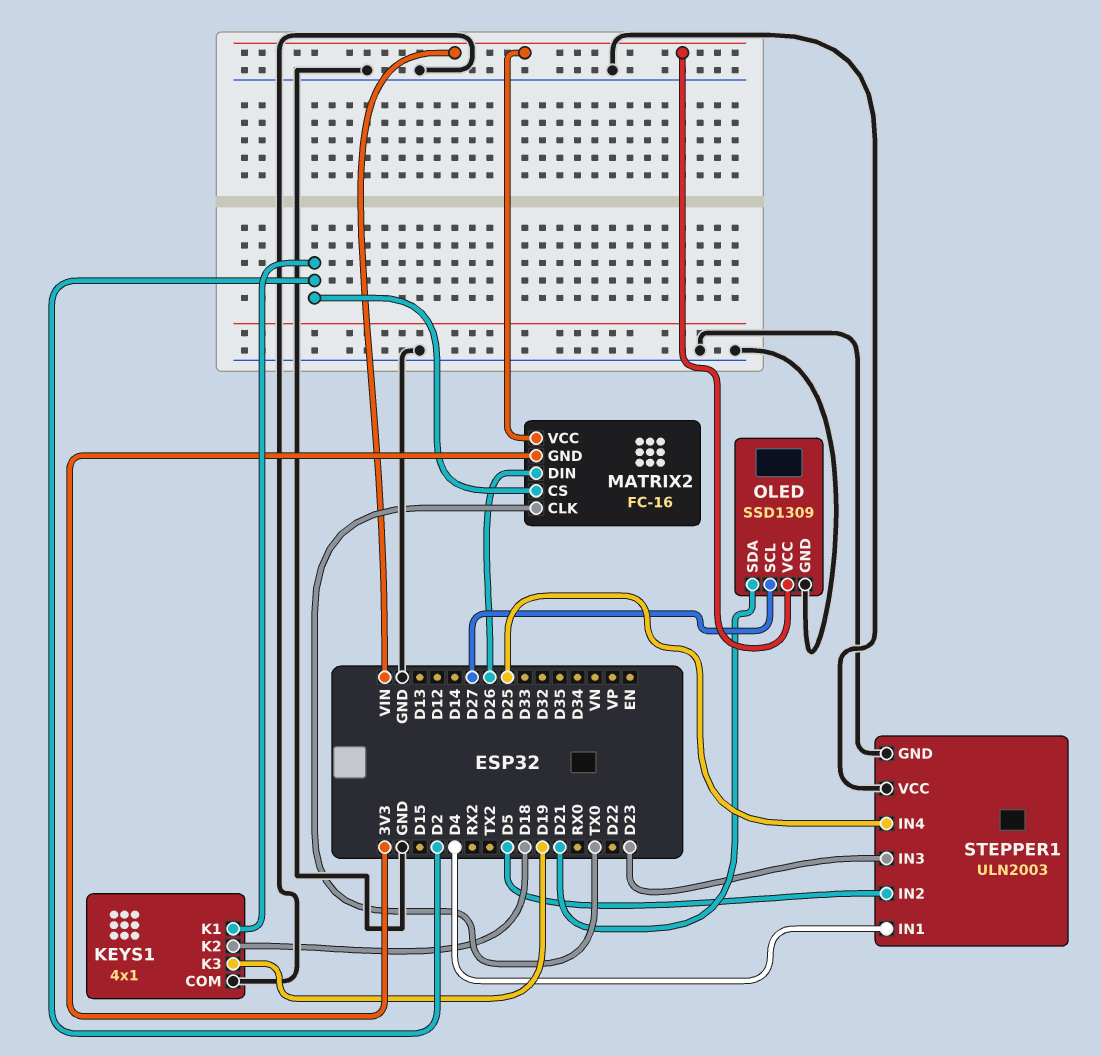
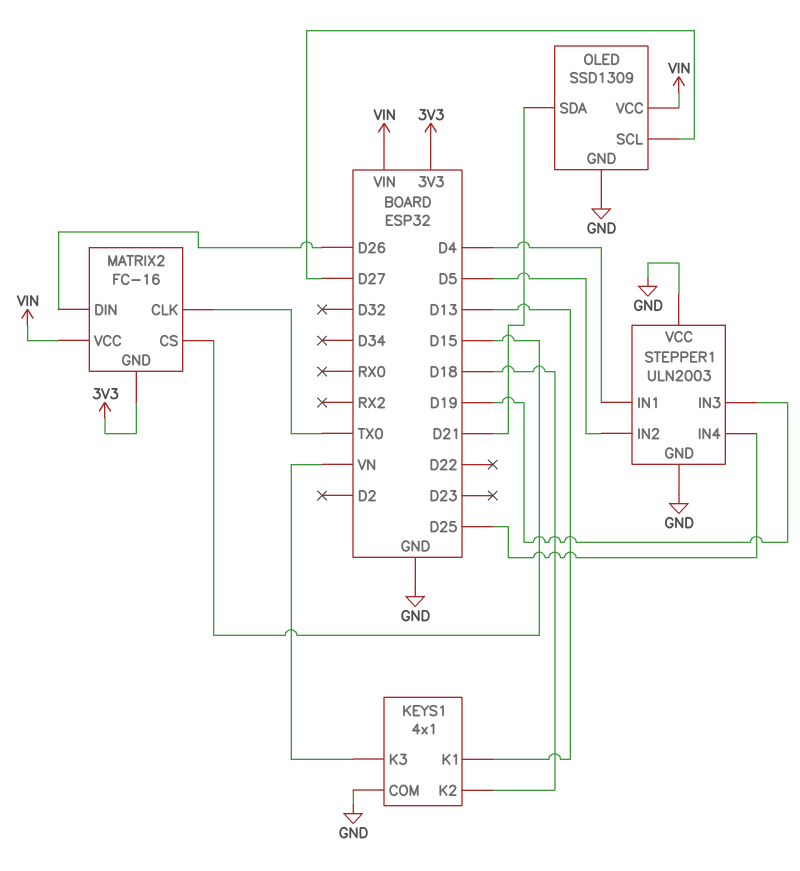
KEYS1 pin K1: D2 -> D13
KEYS1 pin K3: D19 -> VN
MATRIX2 pin CS: D2 -> D15
STEPPER1 pin IN3: D23 -> D19

